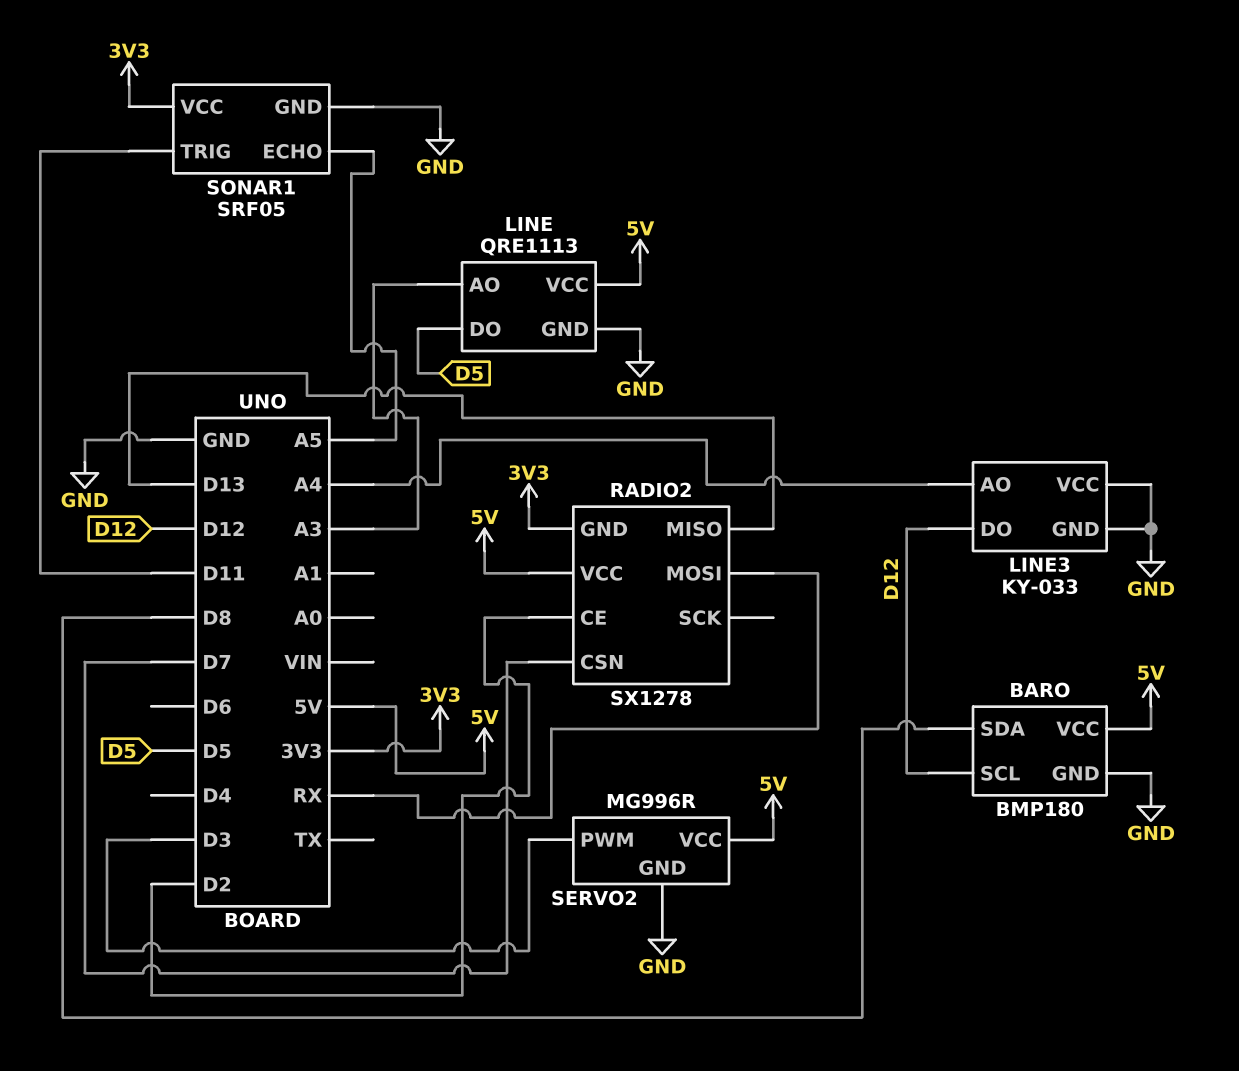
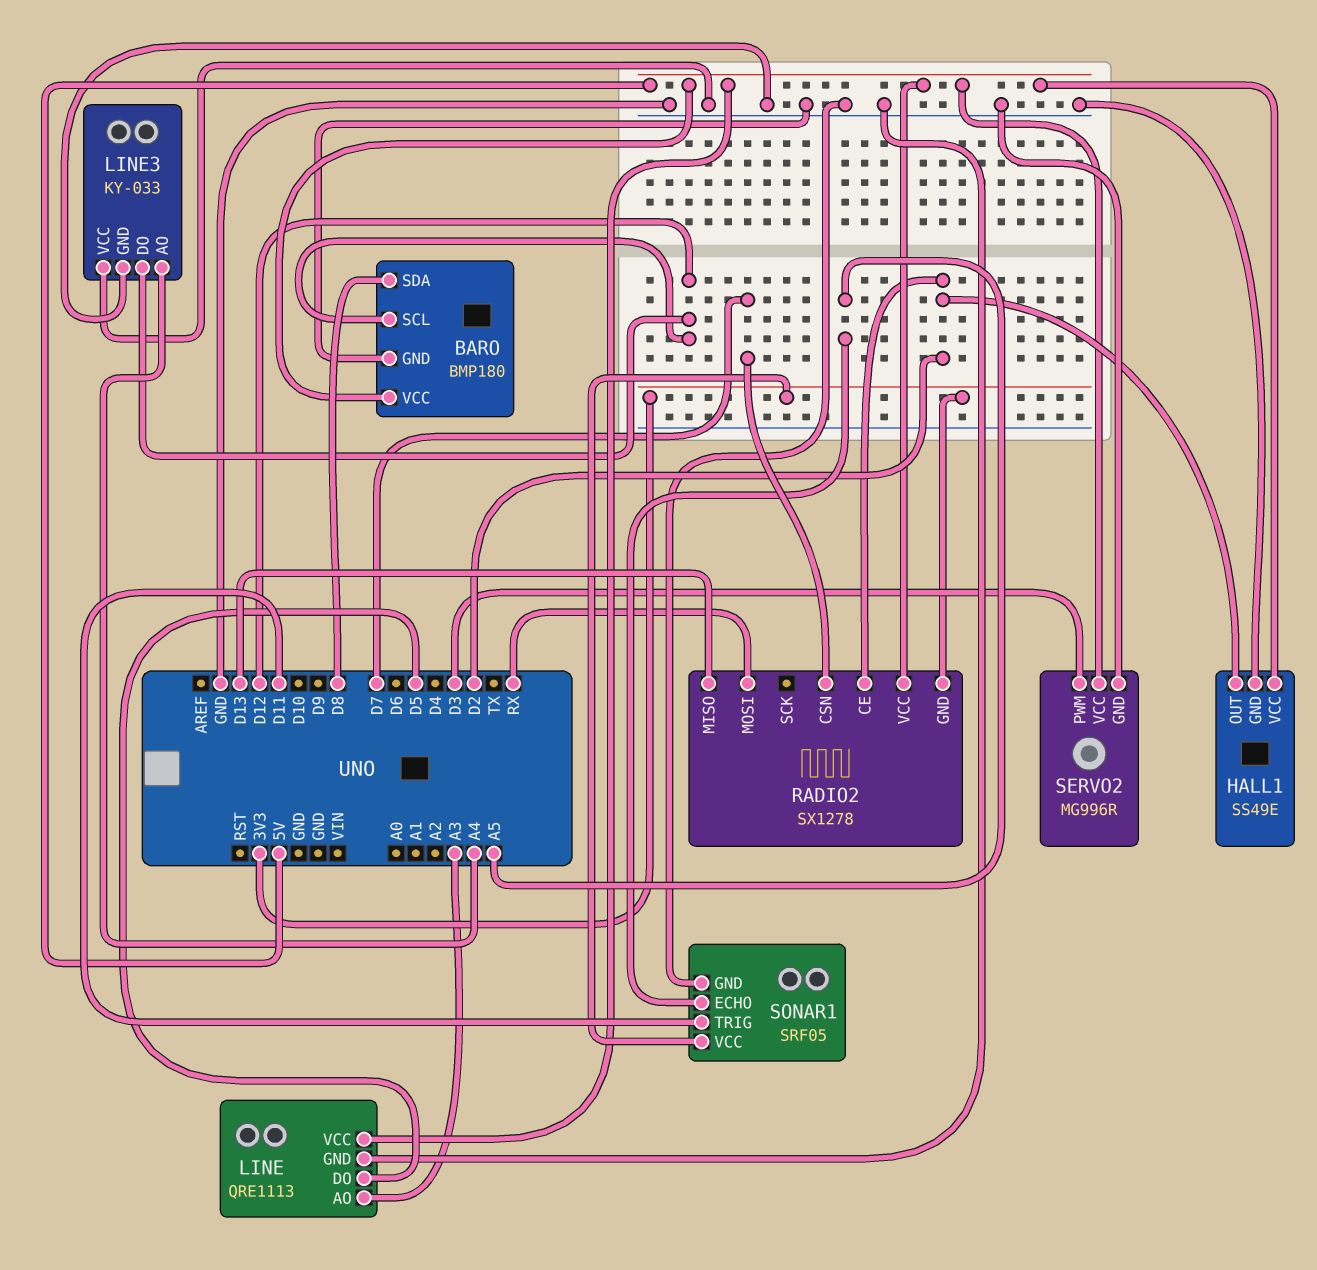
HALL1: none -> SS49E
HALL1 pin GND: none -> GND
HALL1 pin OUT: none -> D2
HALL1 pin VCC: none -> 5V

